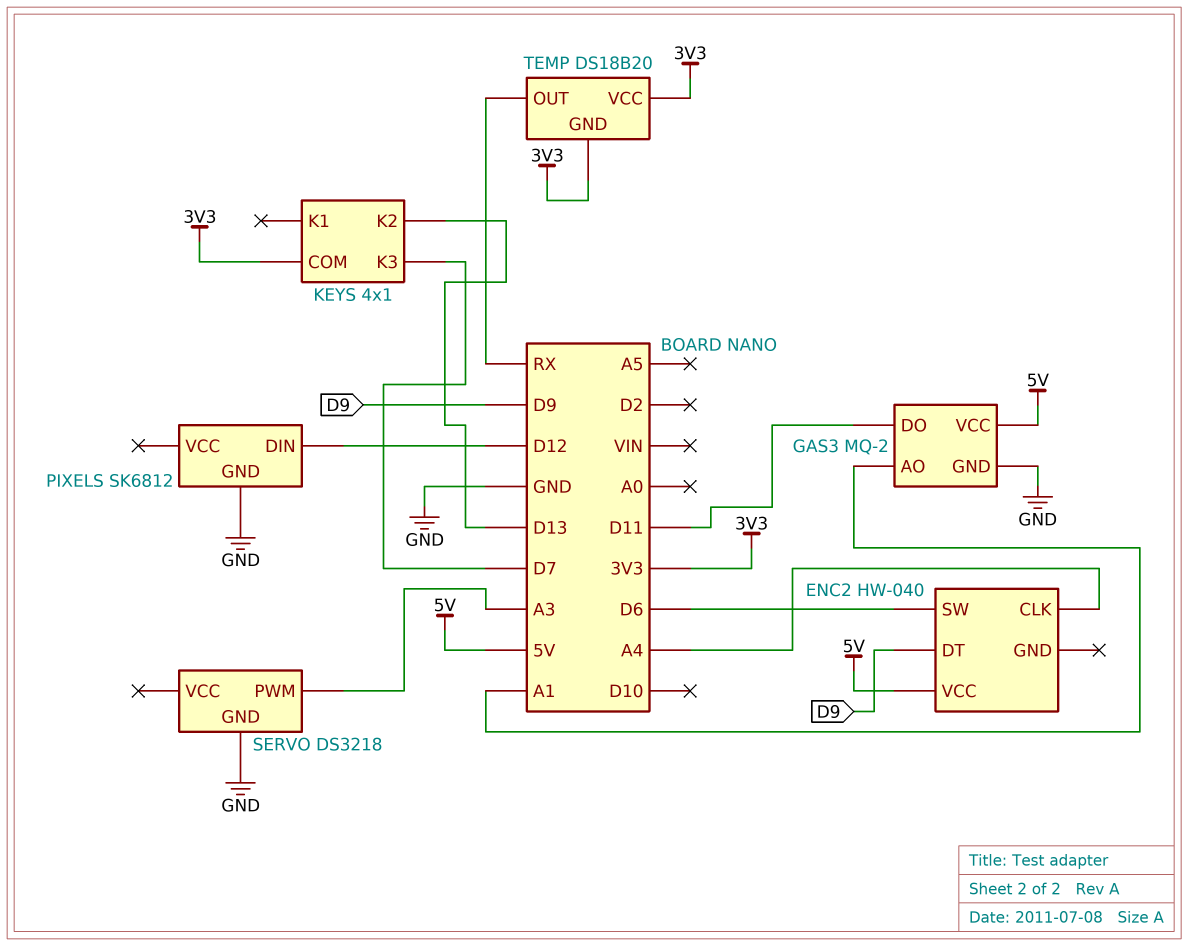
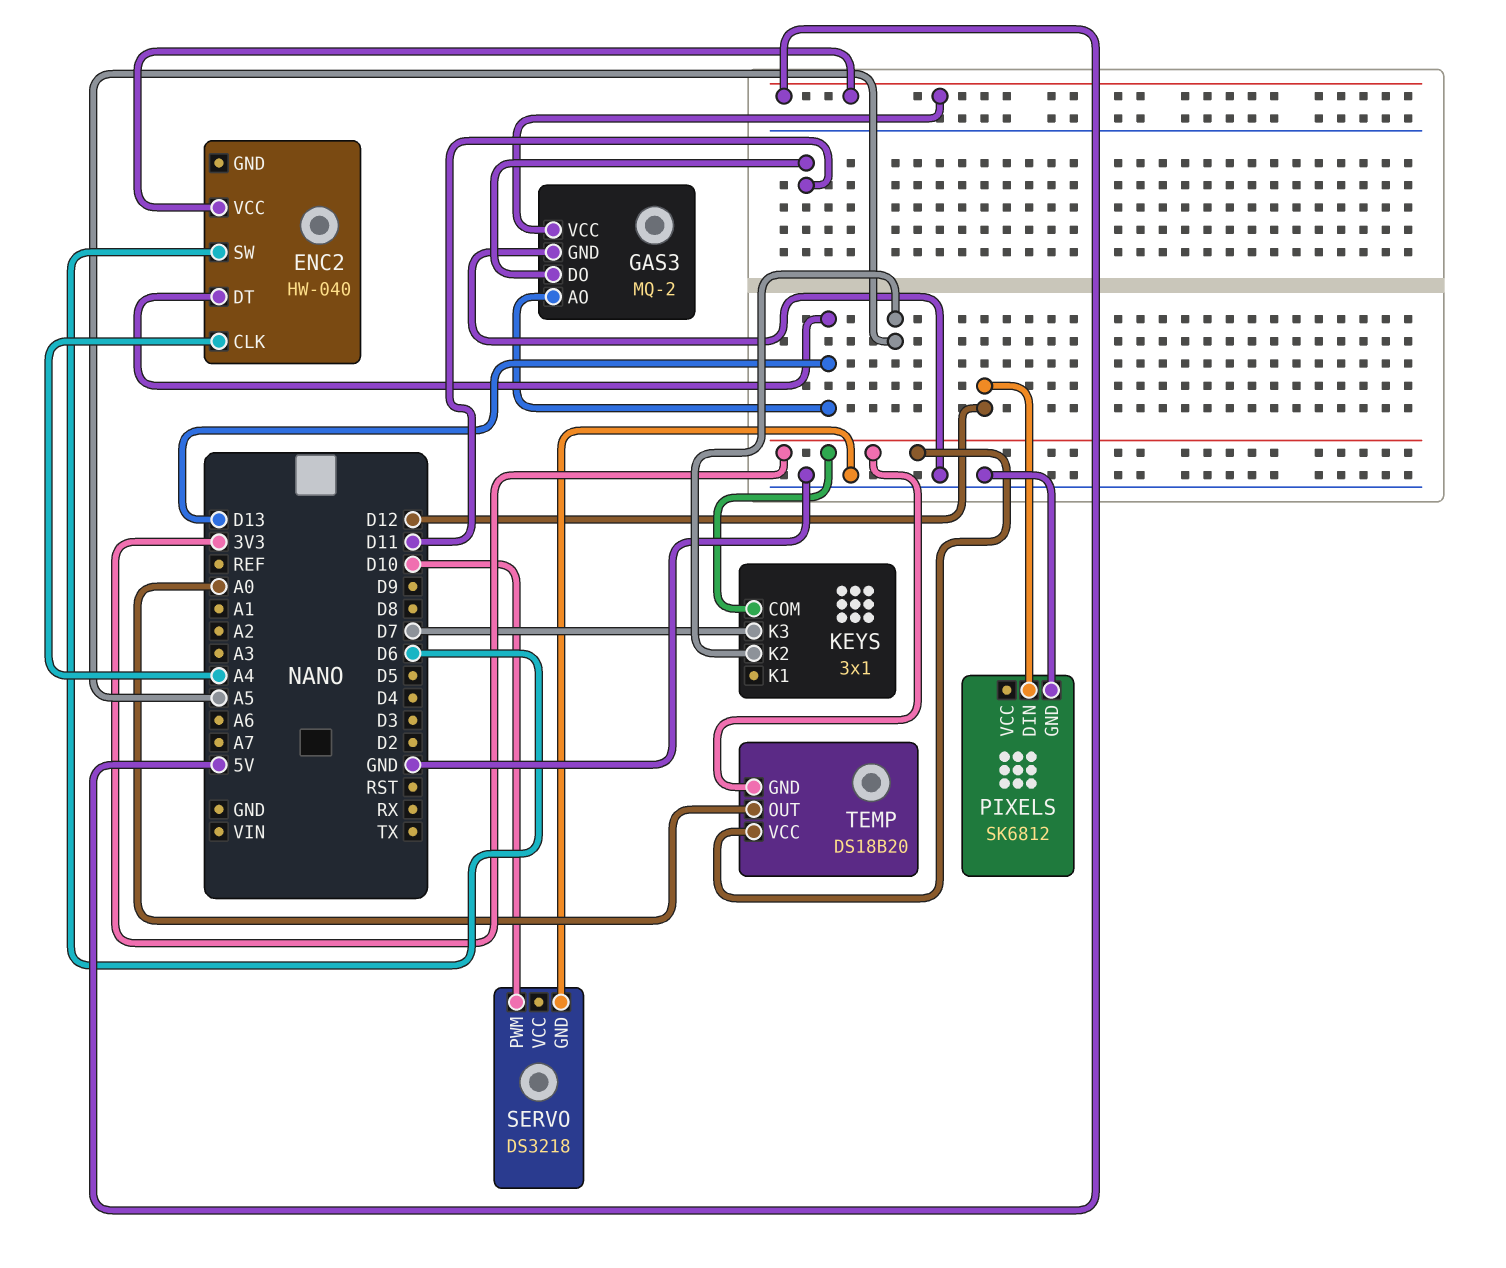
ENC2 pin DT: D9 -> D13
GAS3 pin AO: A1 -> D13
KEYS: 4x1 -> 3x1
KEYS pin K2: D13 -> A5
SERVO pin PWM: A3 -> D10
TEMP pin OUT: RX -> A0

